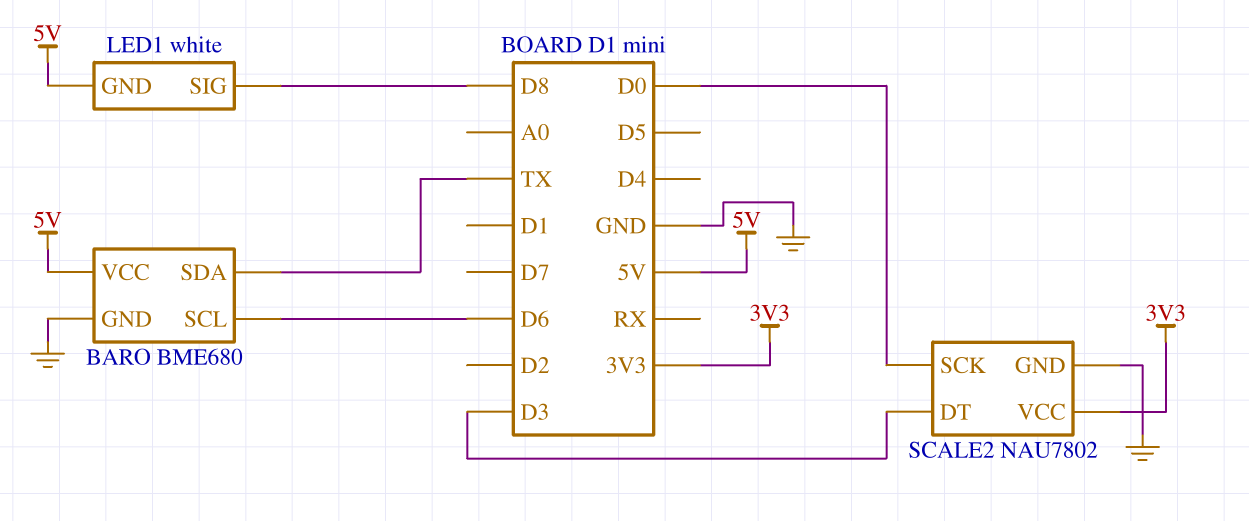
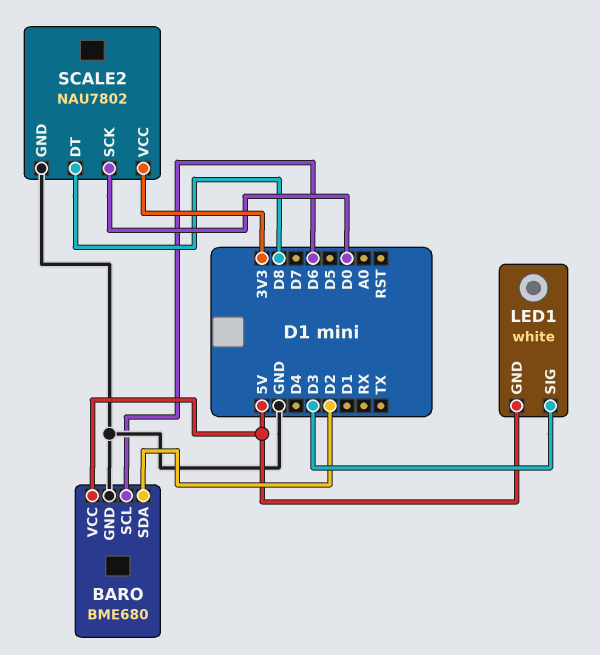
BARO pin SDA: TX -> D2
LED1 pin SIG: D8 -> D3
SCALE2 pin DT: D3 -> D8

